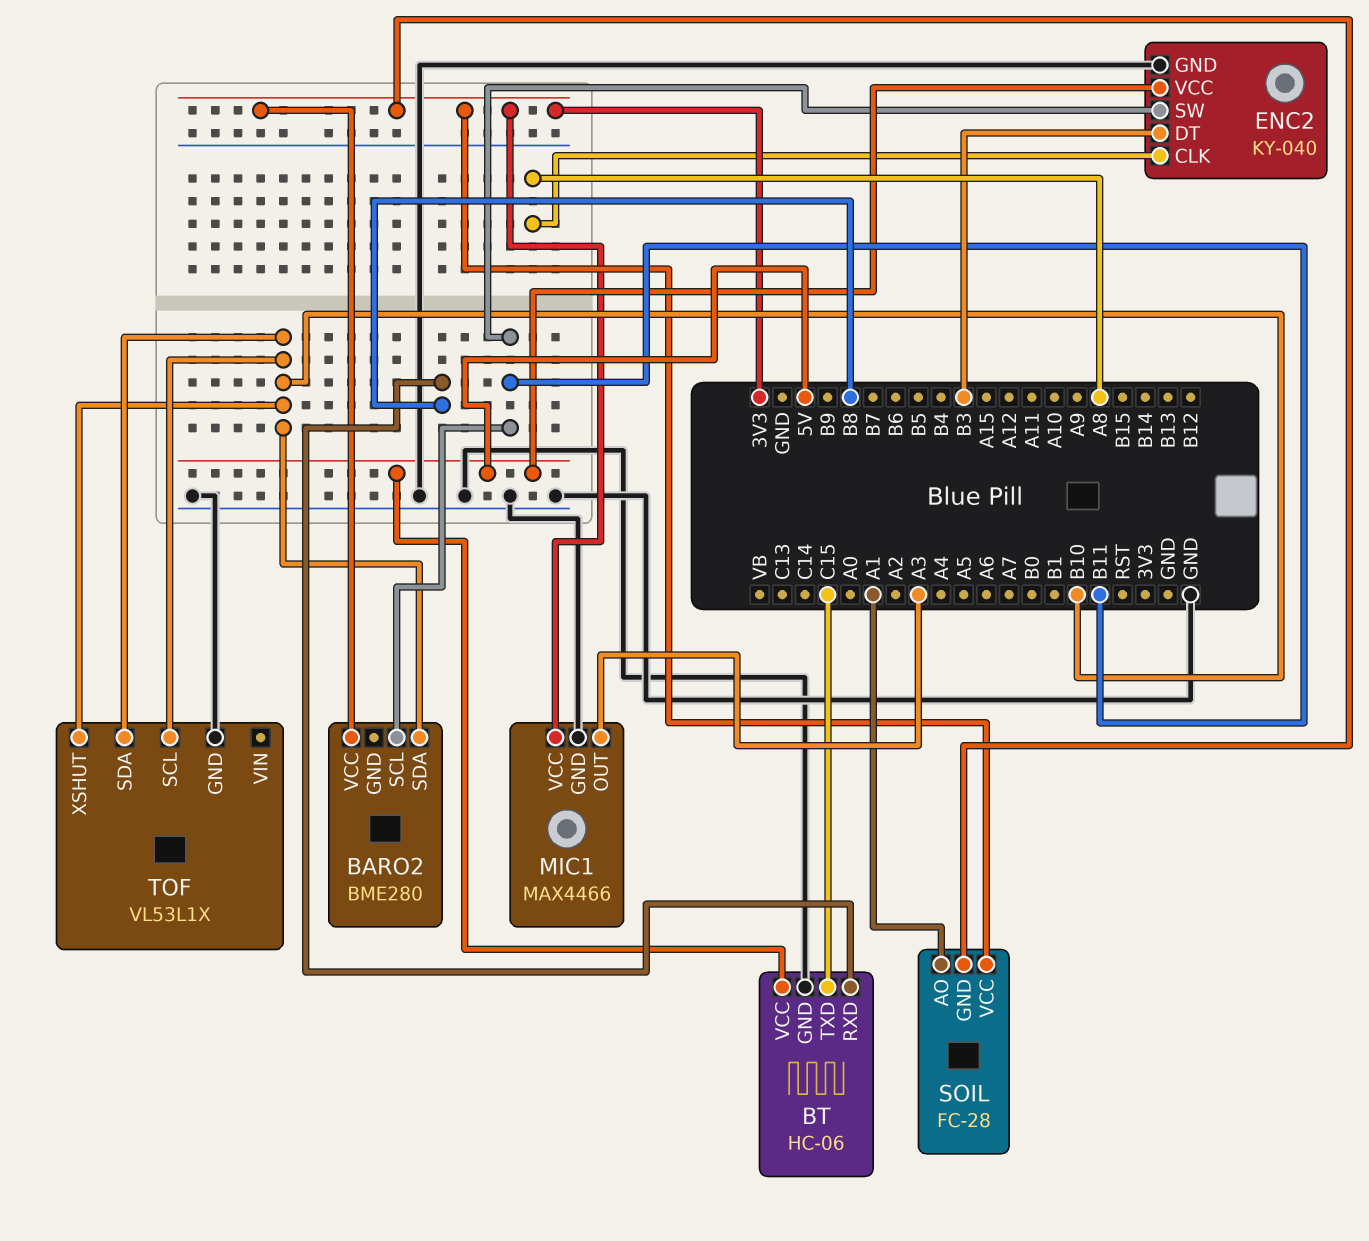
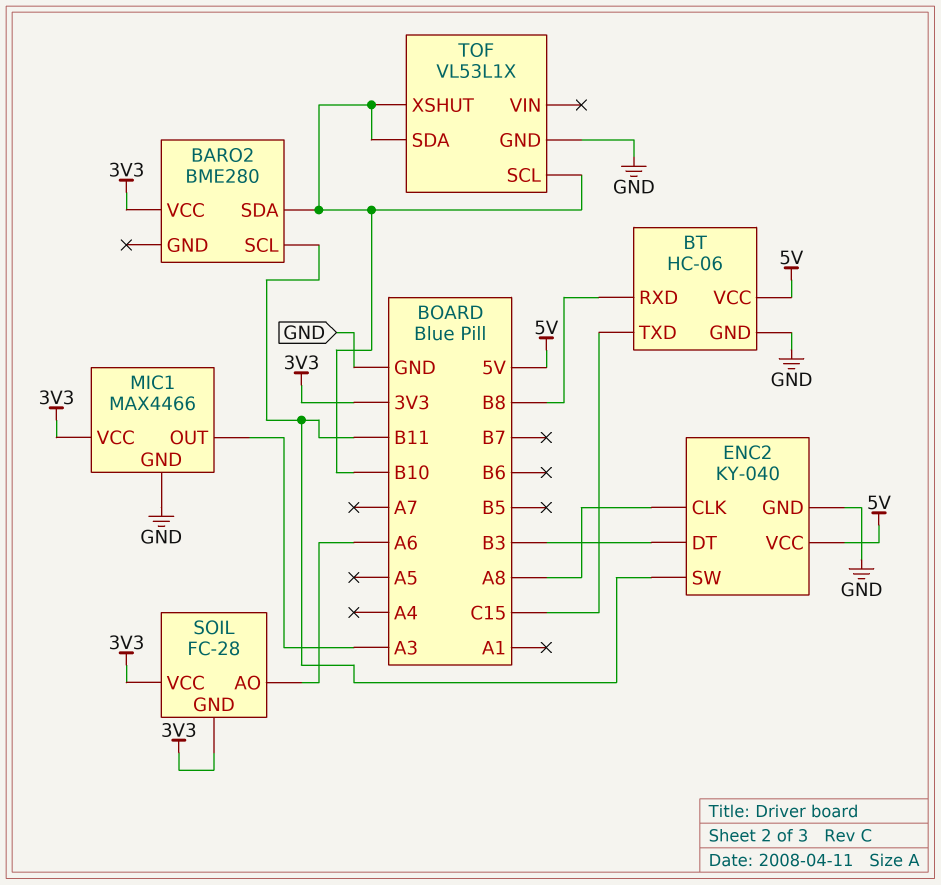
SOIL pin AO: A1 -> A6

